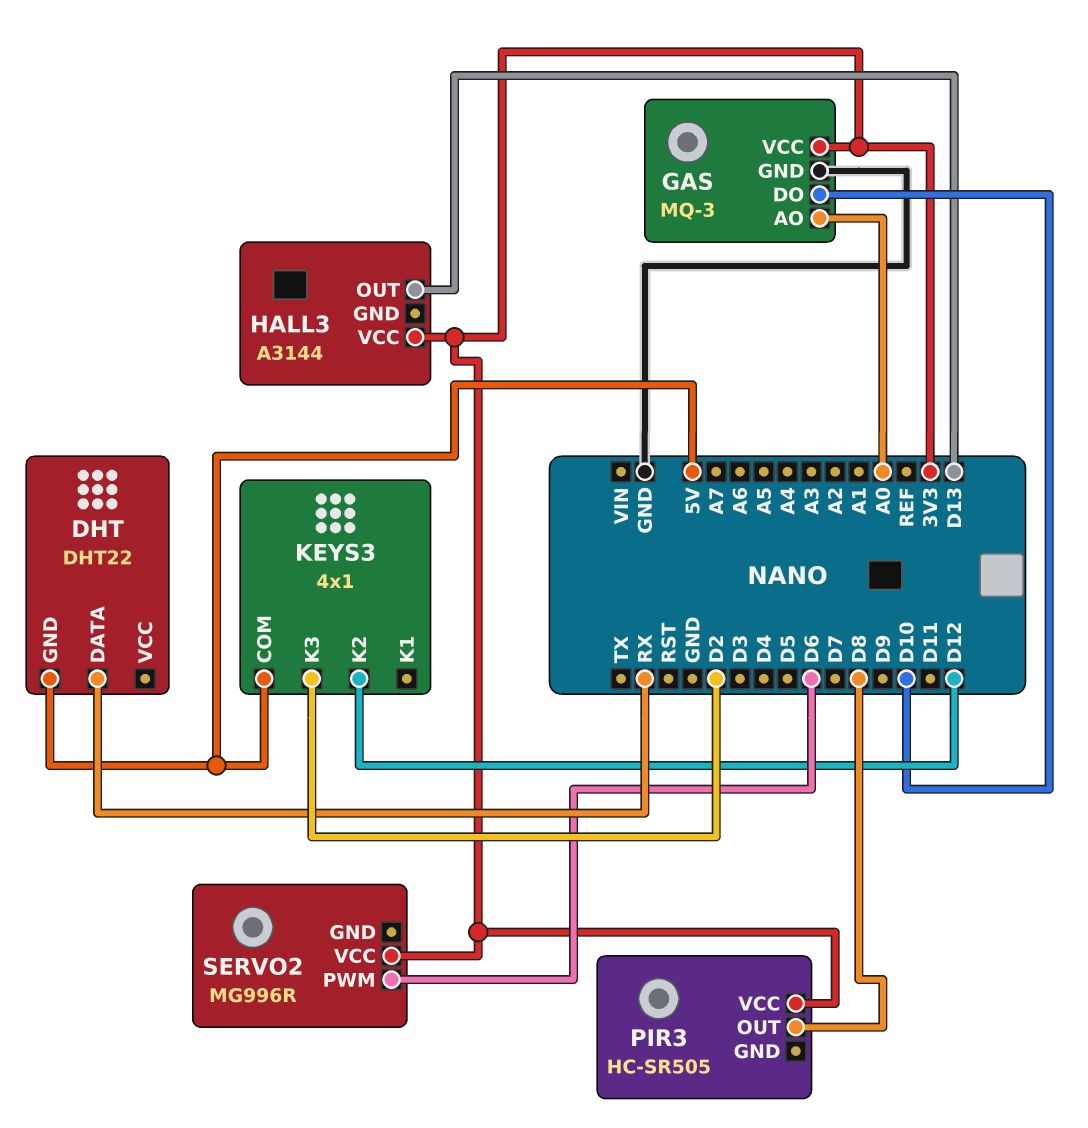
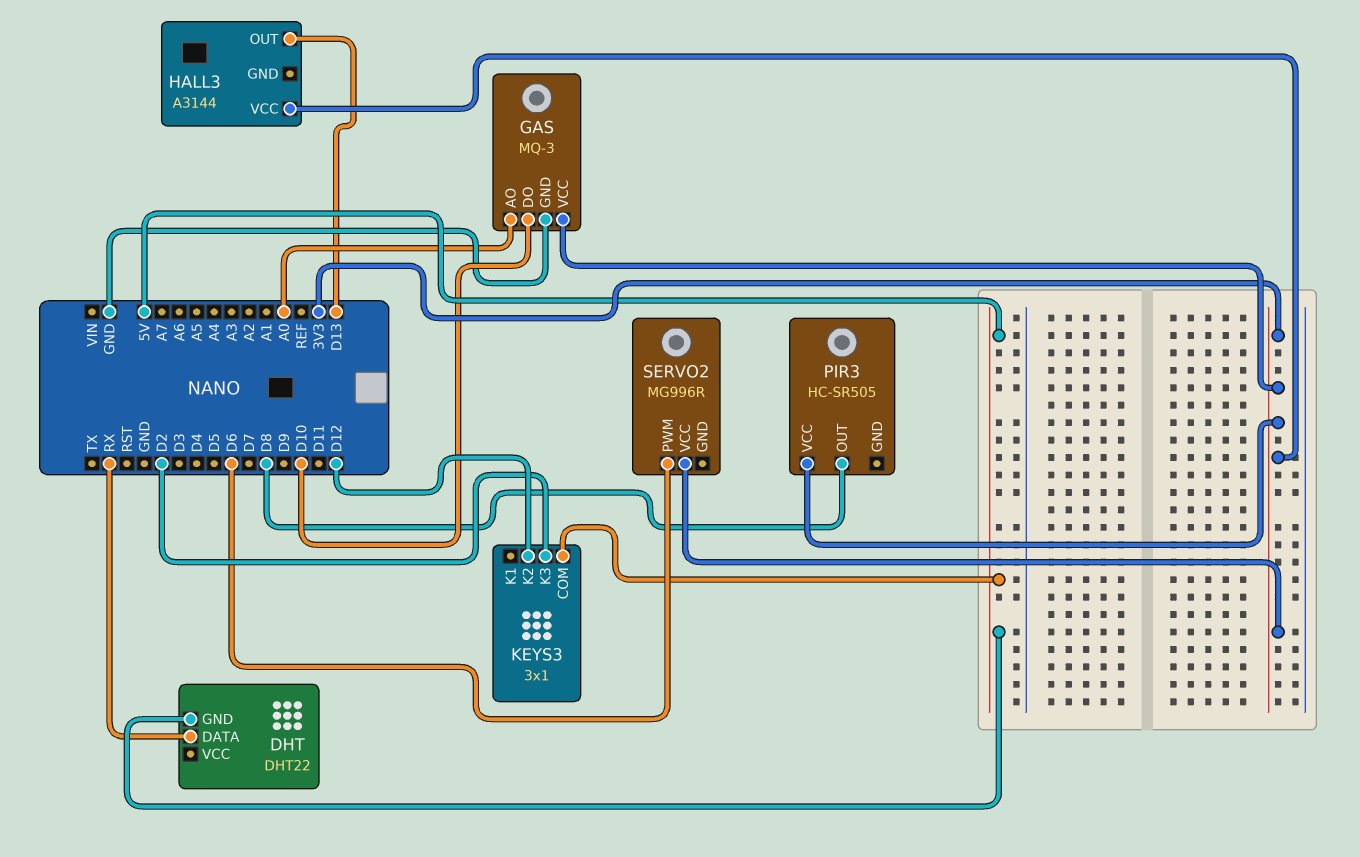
KEYS3: 4x1 -> 3x1

